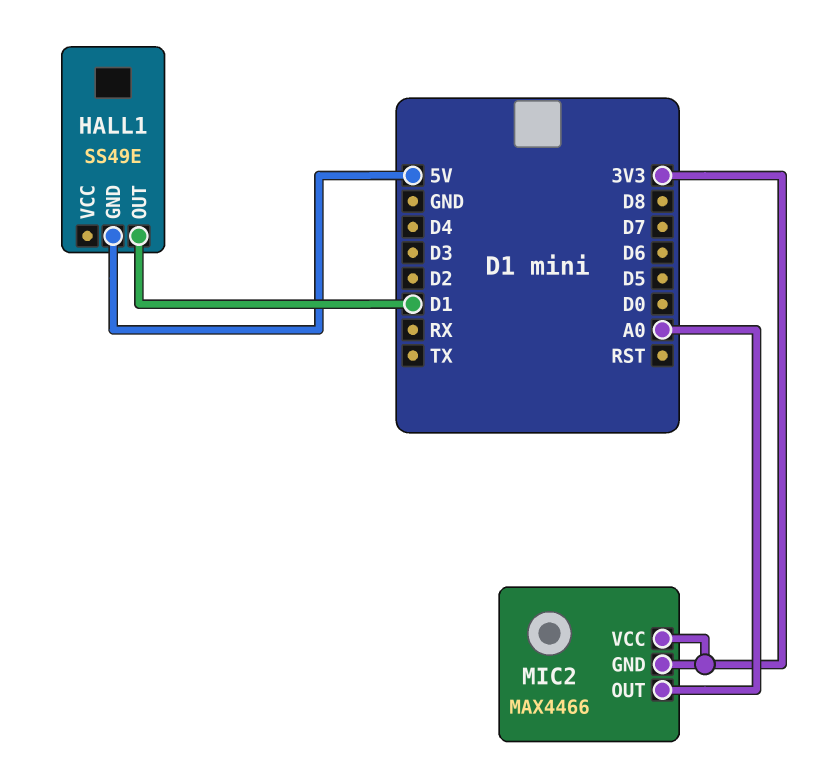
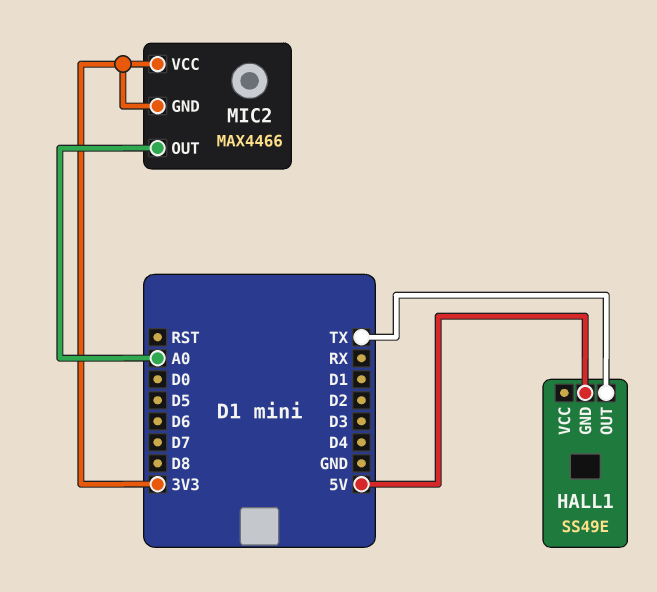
HALL1 pin OUT: D1 -> TX

